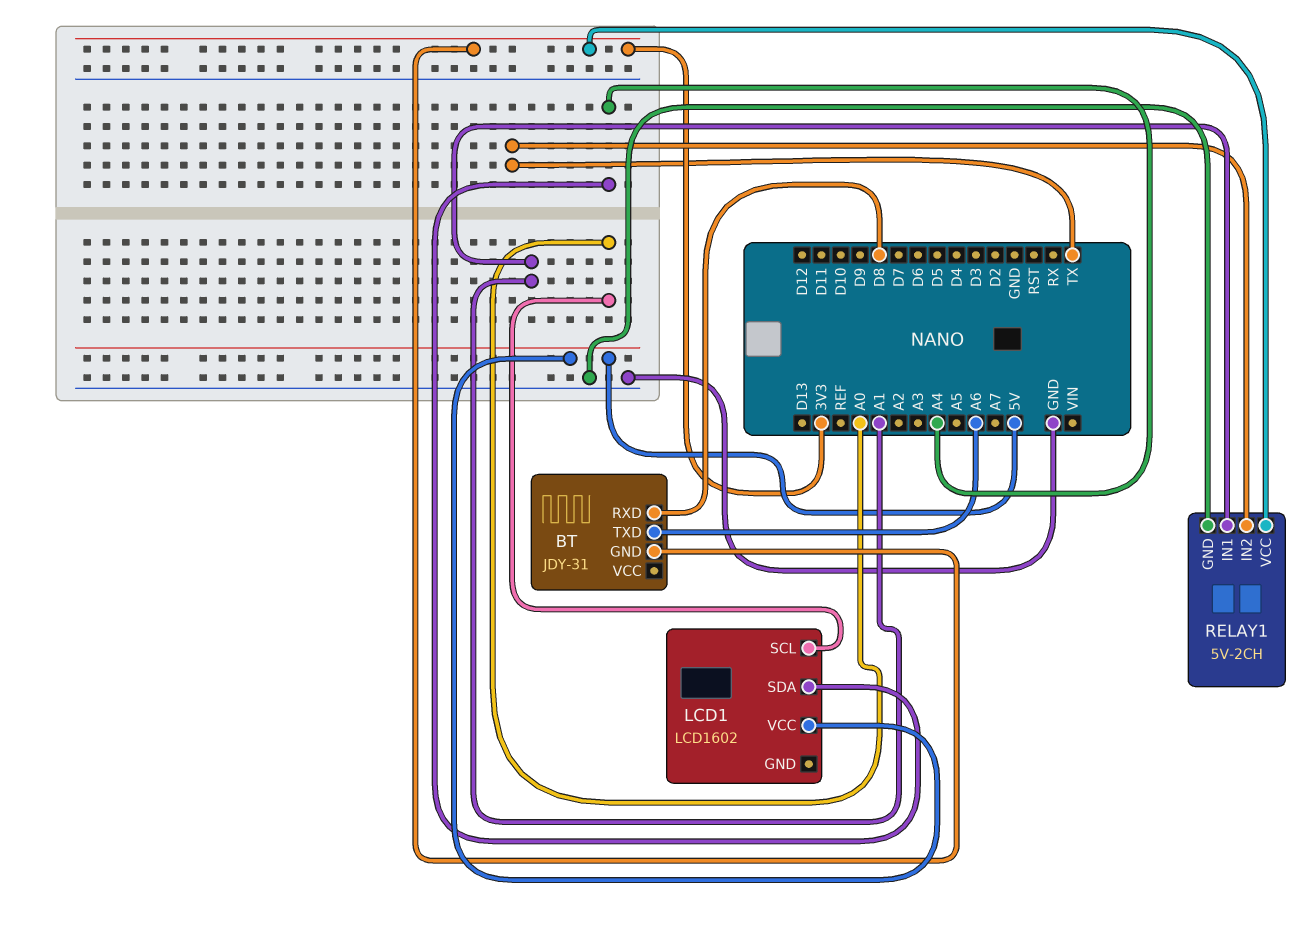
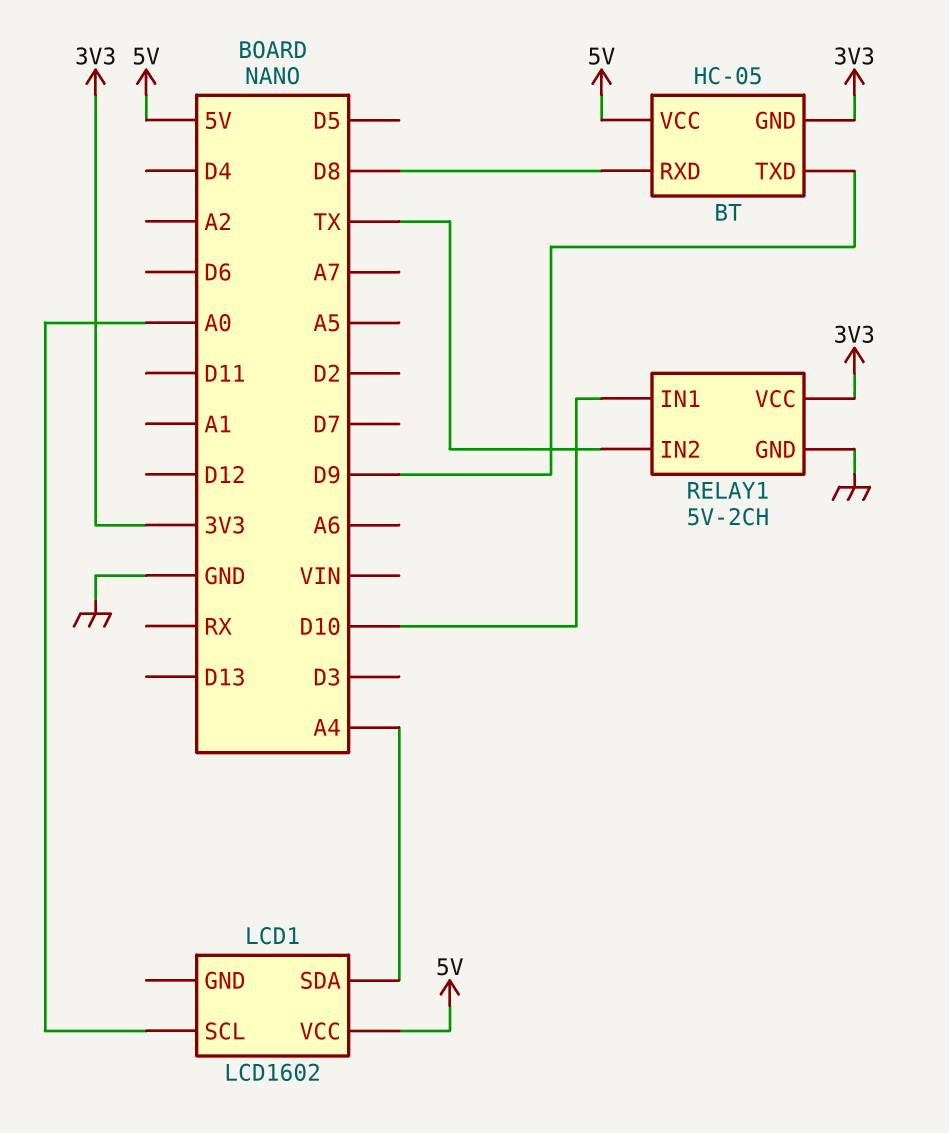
BT: JDY-31 -> HC-05
BT pin TXD: A6 -> D9
BT pin VCC: none -> 5V
RELAY1 pin IN1: A1 -> D10

